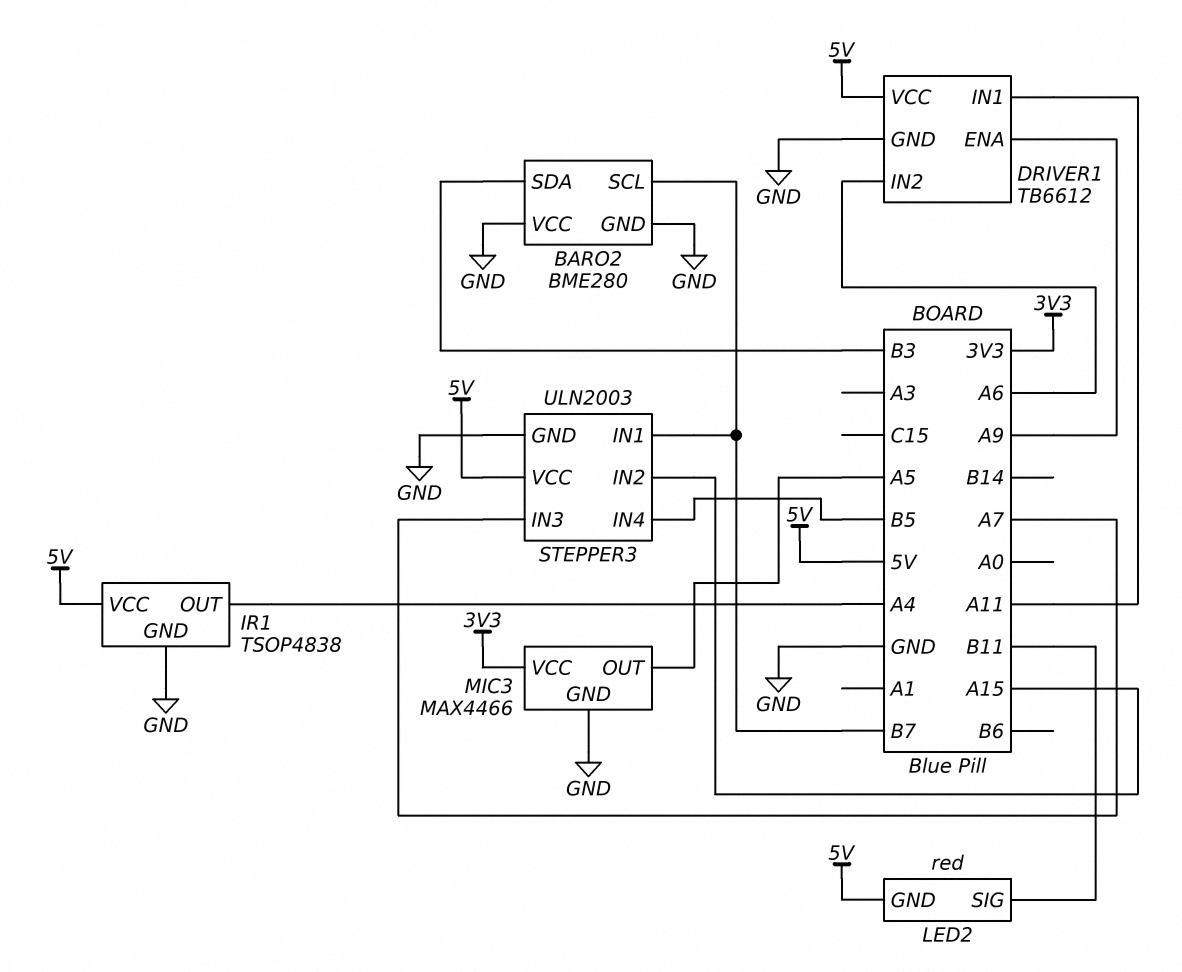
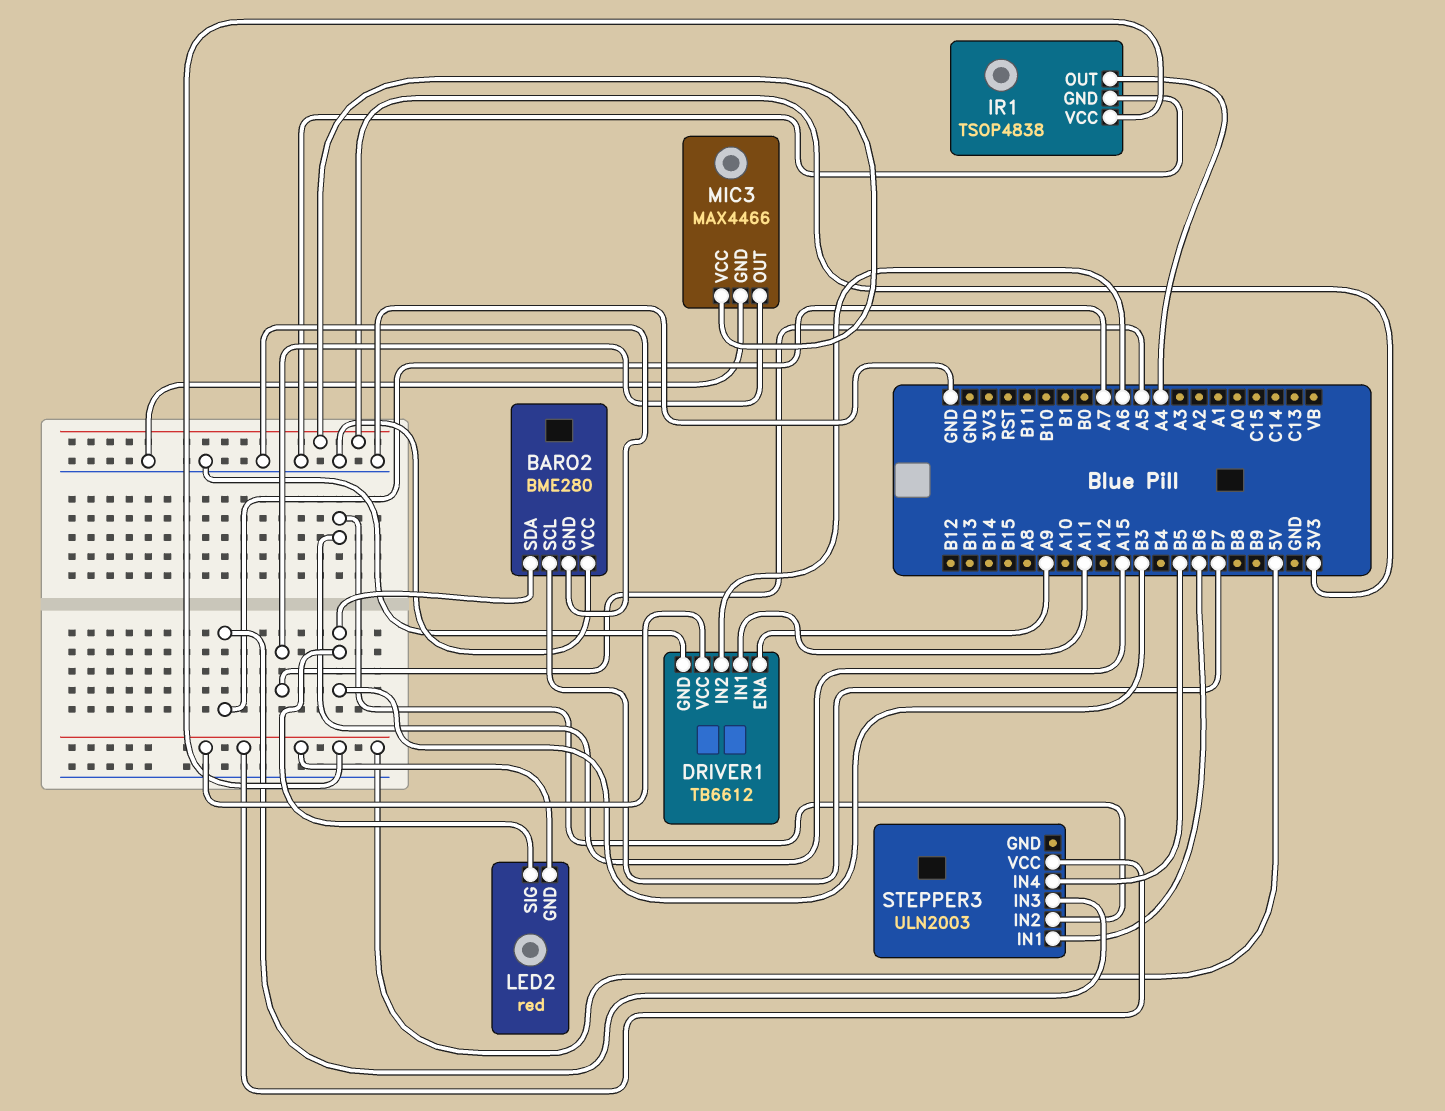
LED2 pin SIG: B11 -> B3
STEPPER3 pin GND: GND -> none
STEPPER3 pin IN1: B7 -> B6

